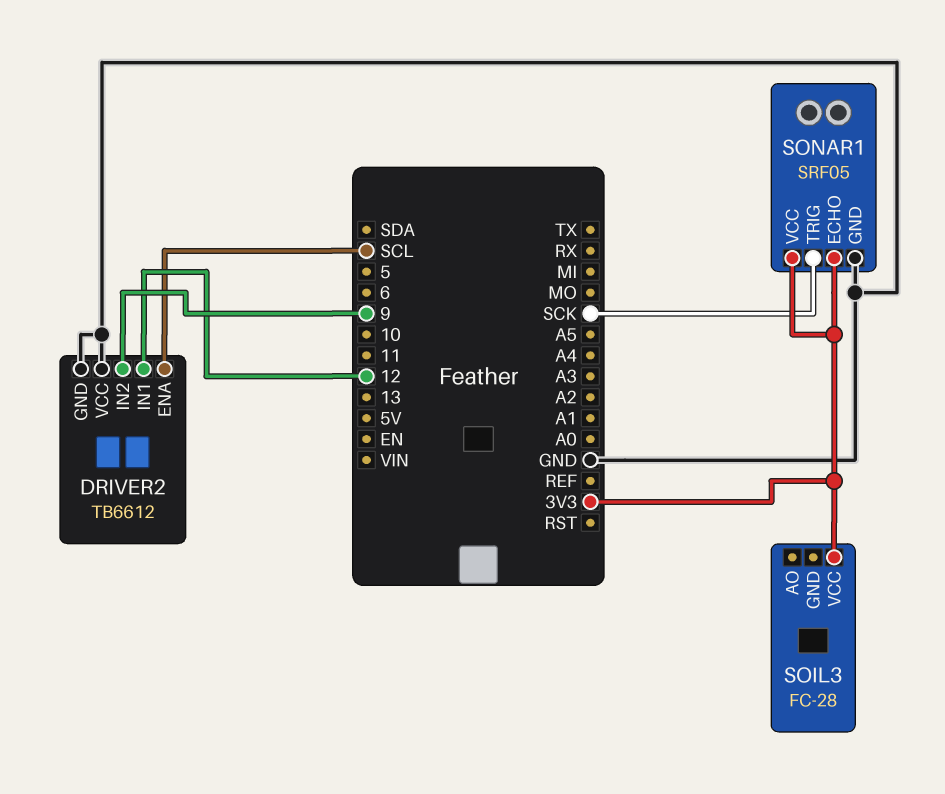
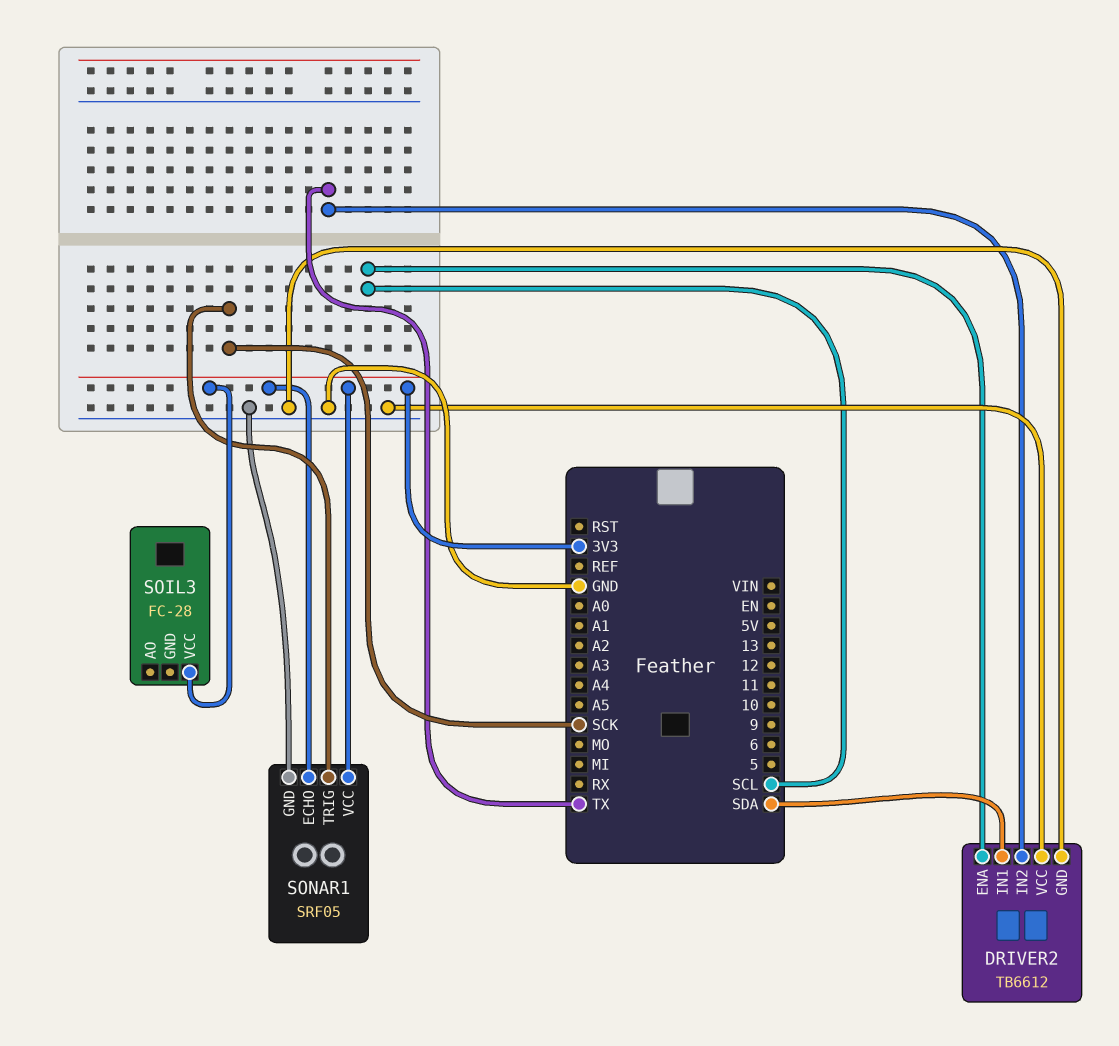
DRIVER2 pin IN1: 12 -> SDA
DRIVER2 pin IN2: 9 -> TX

